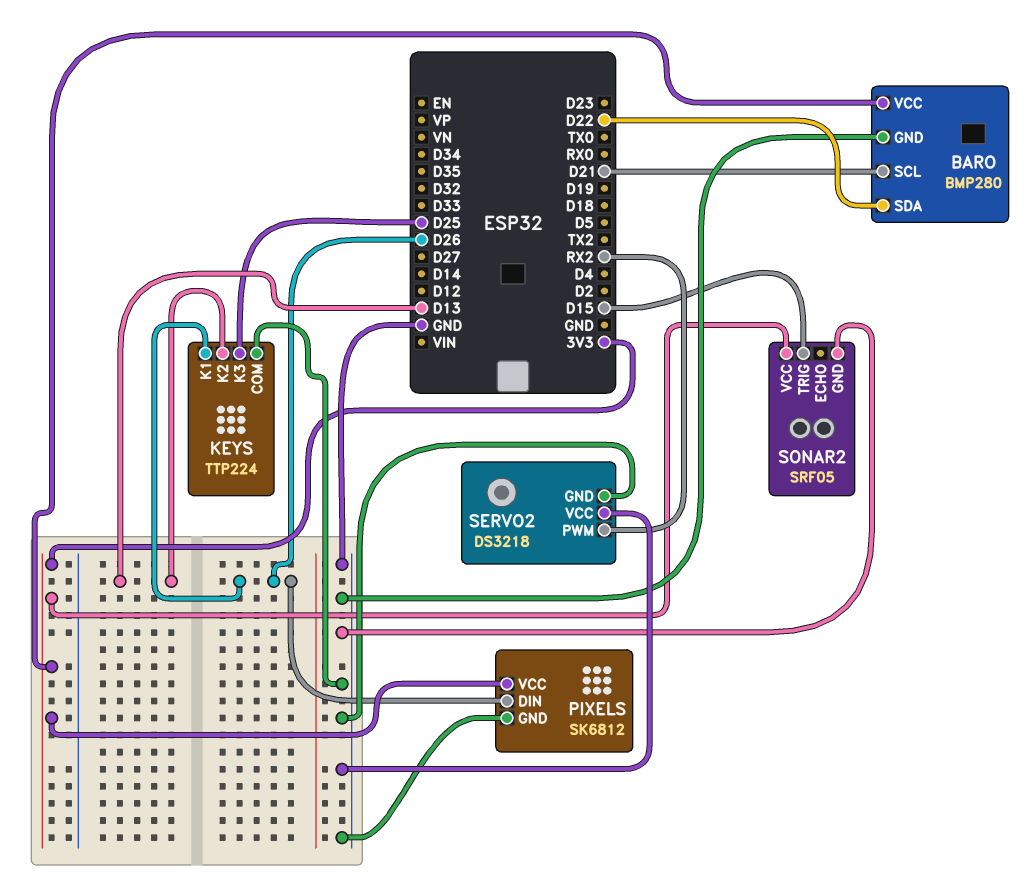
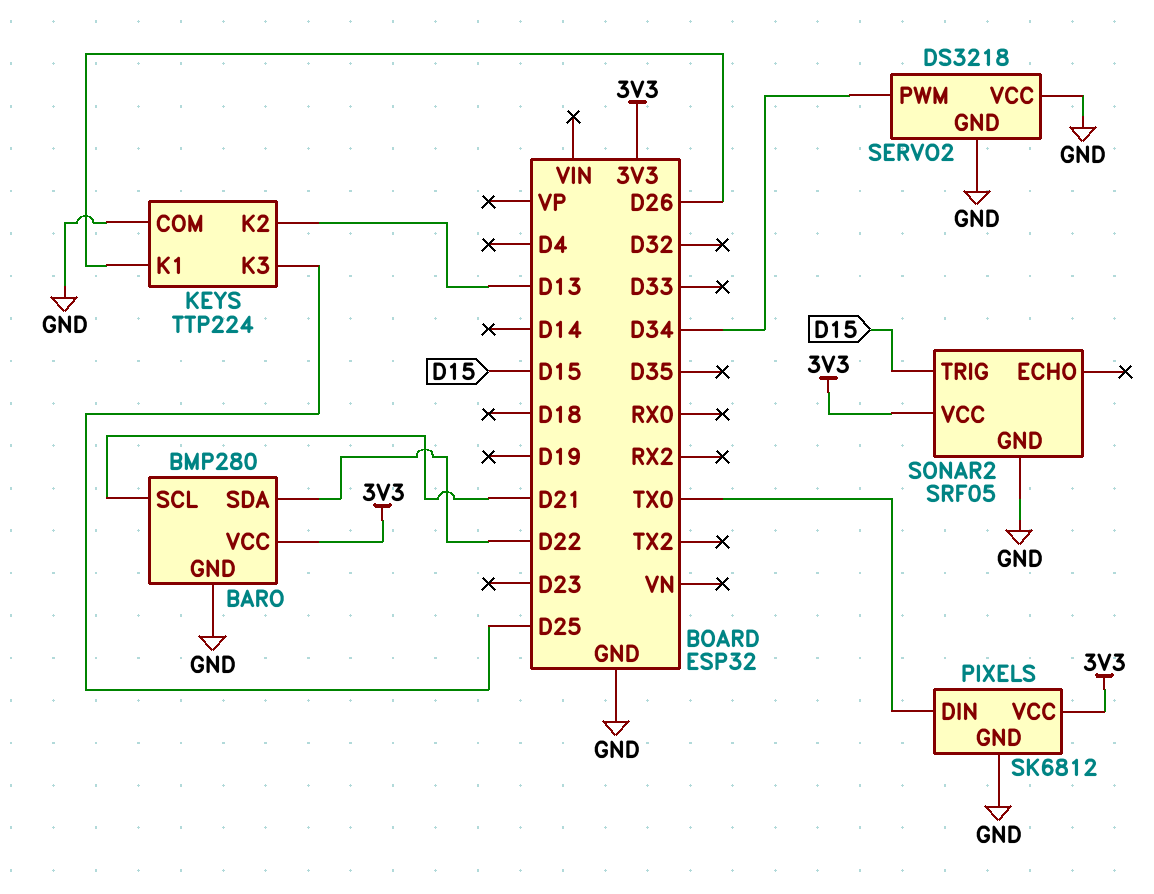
PIXELS pin DIN: D26 -> TX0
SERVO2 pin PWM: RX2 -> D34

